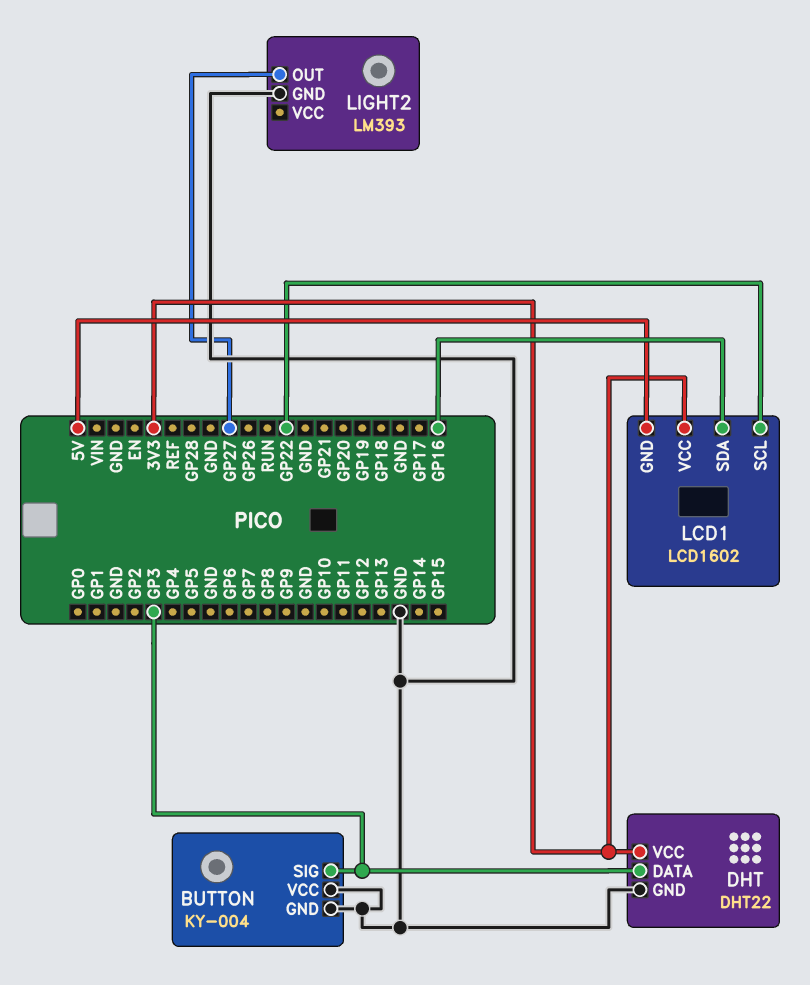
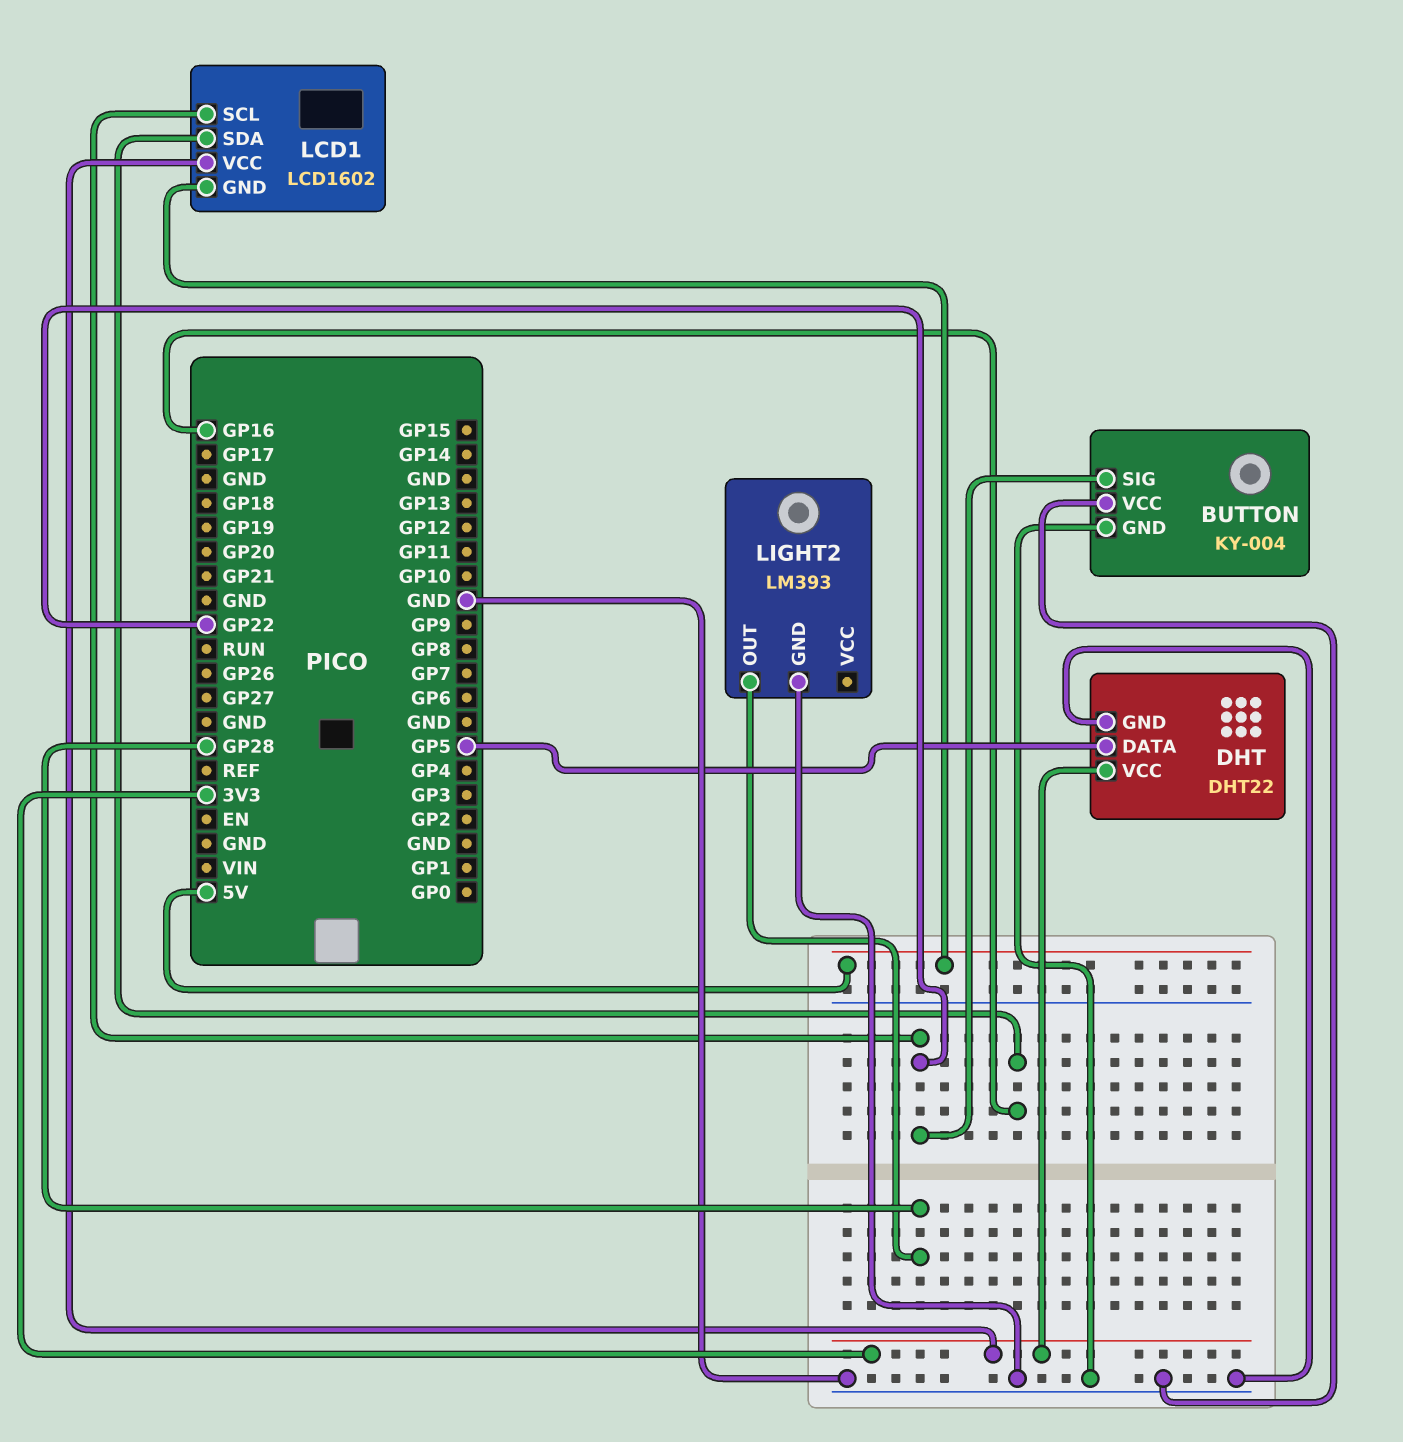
BUTTON pin SIG: GP3 -> GP22
DHT pin DATA: GP3 -> GP5
LIGHT2 pin OUT: GP27 -> GP28

